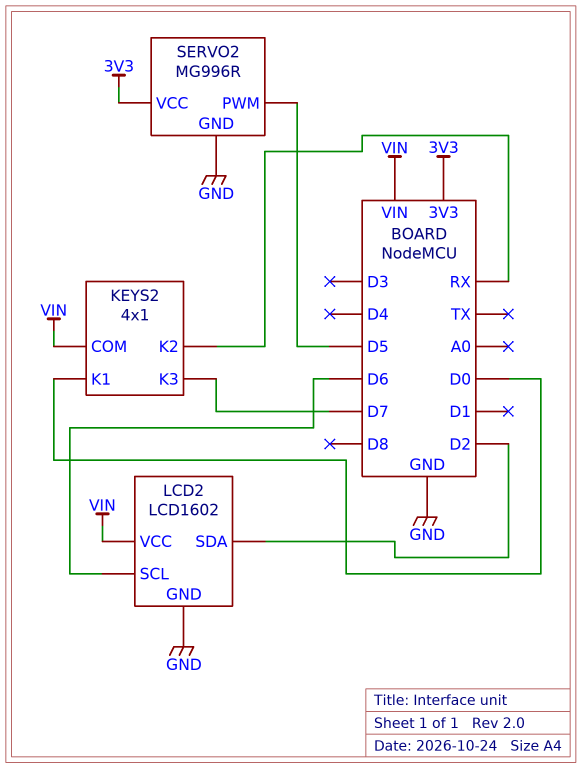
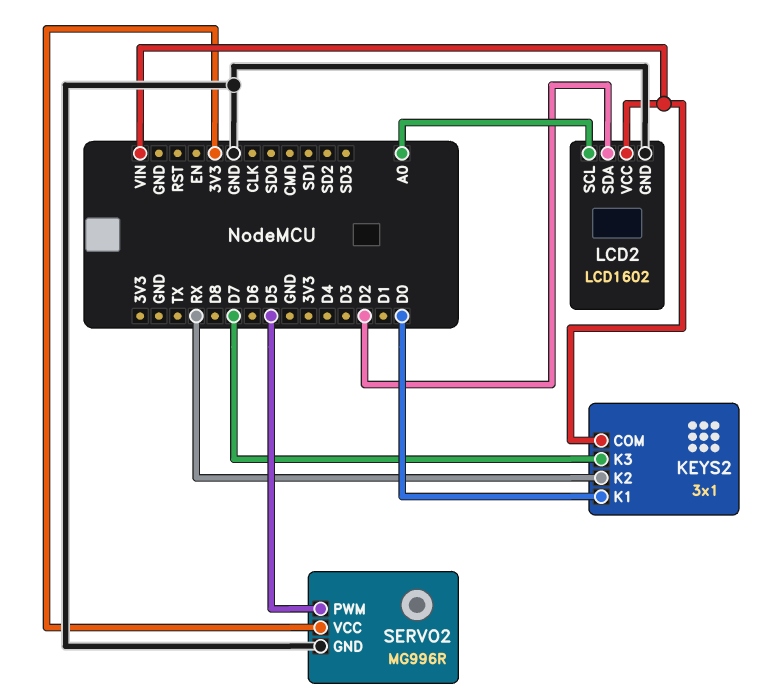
KEYS2: 4x1 -> 3x1
LCD2 pin SCL: D6 -> A0

